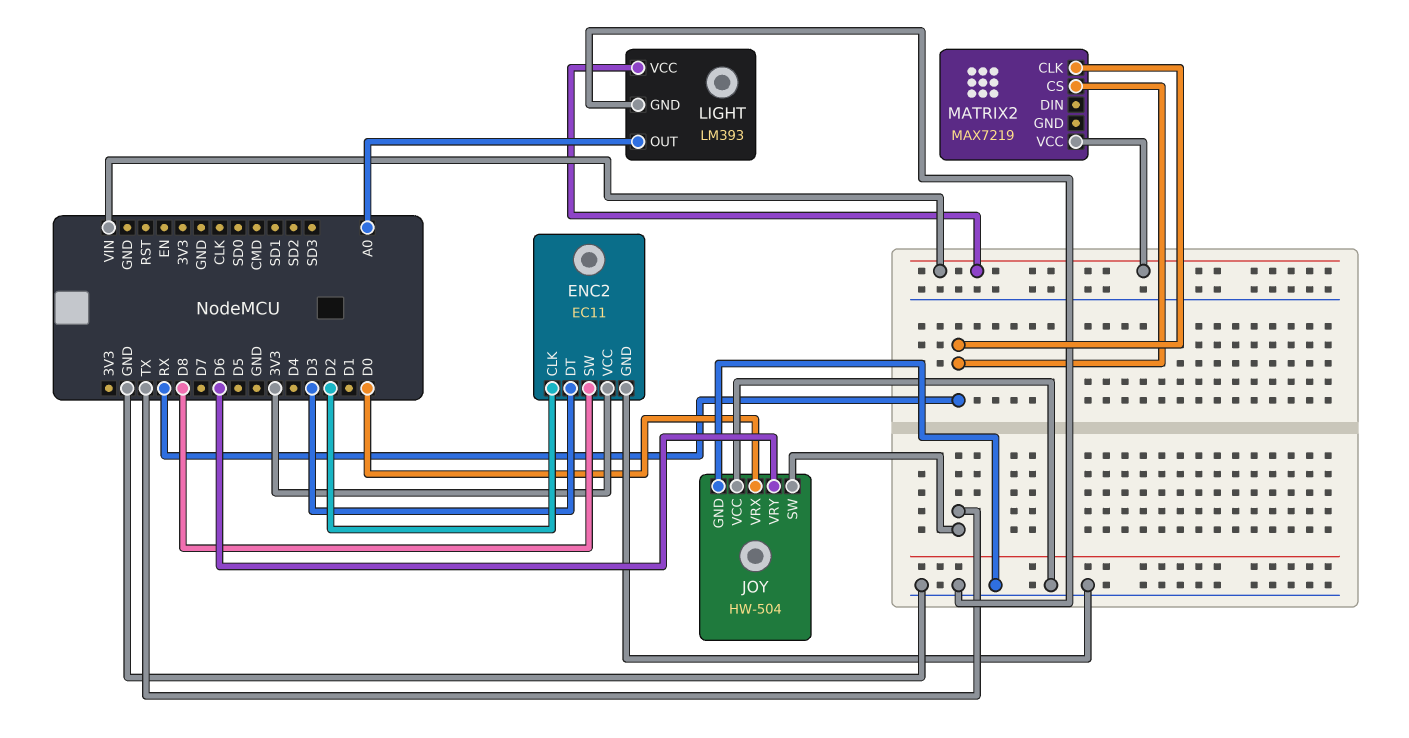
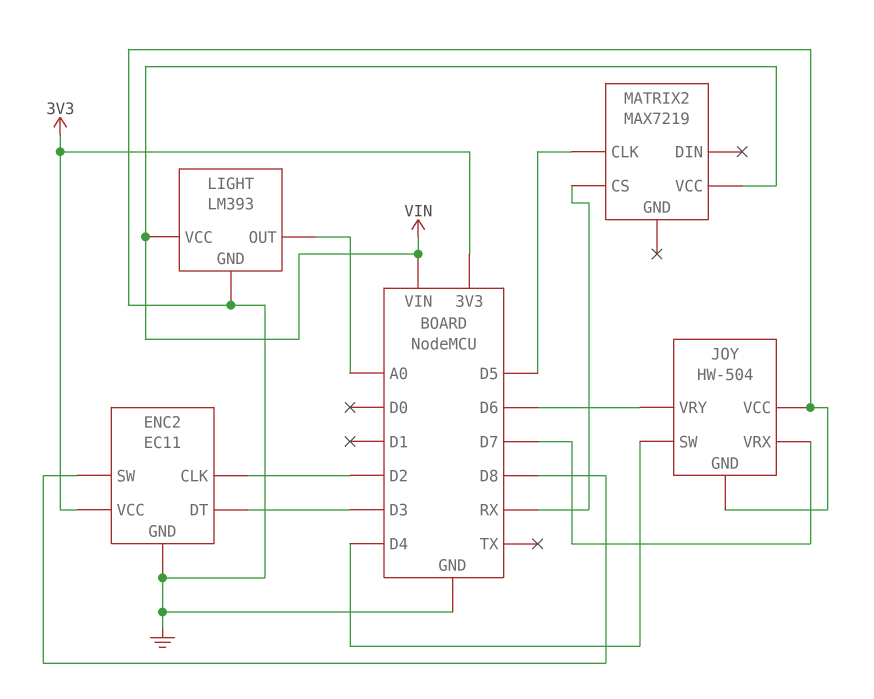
JOY pin SW: TX -> D4
JOY pin VRX: D0 -> D7
MATRIX2 pin CLK: RX -> D5

